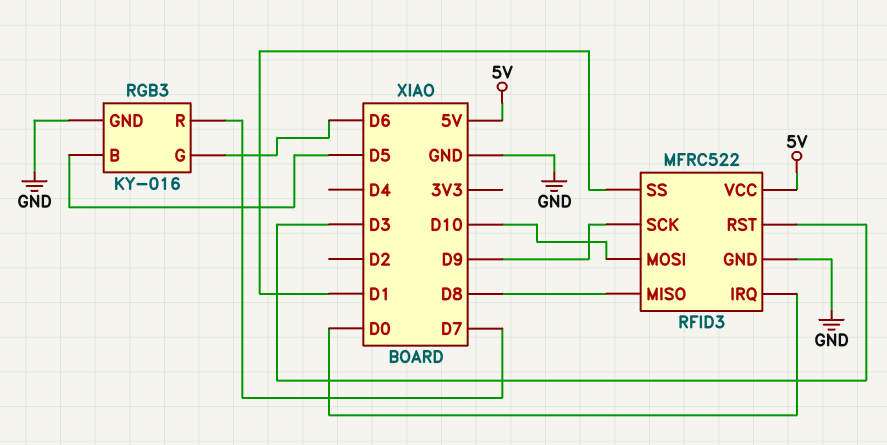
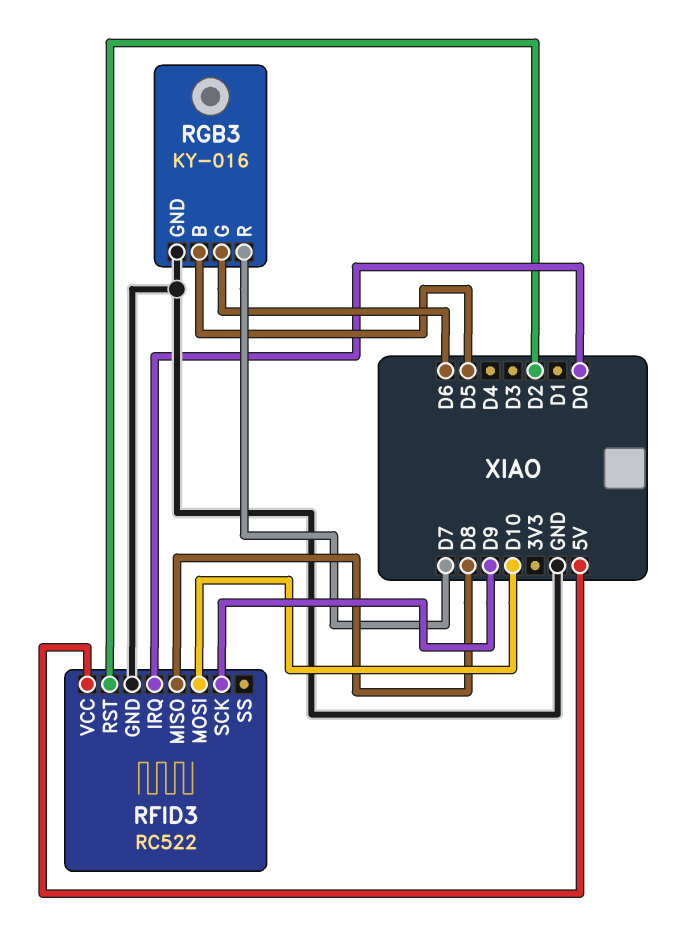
RFID3: MFRC522 -> RC522
RFID3 pin RST: D3 -> D2
RFID3 pin SS: D1 -> none

